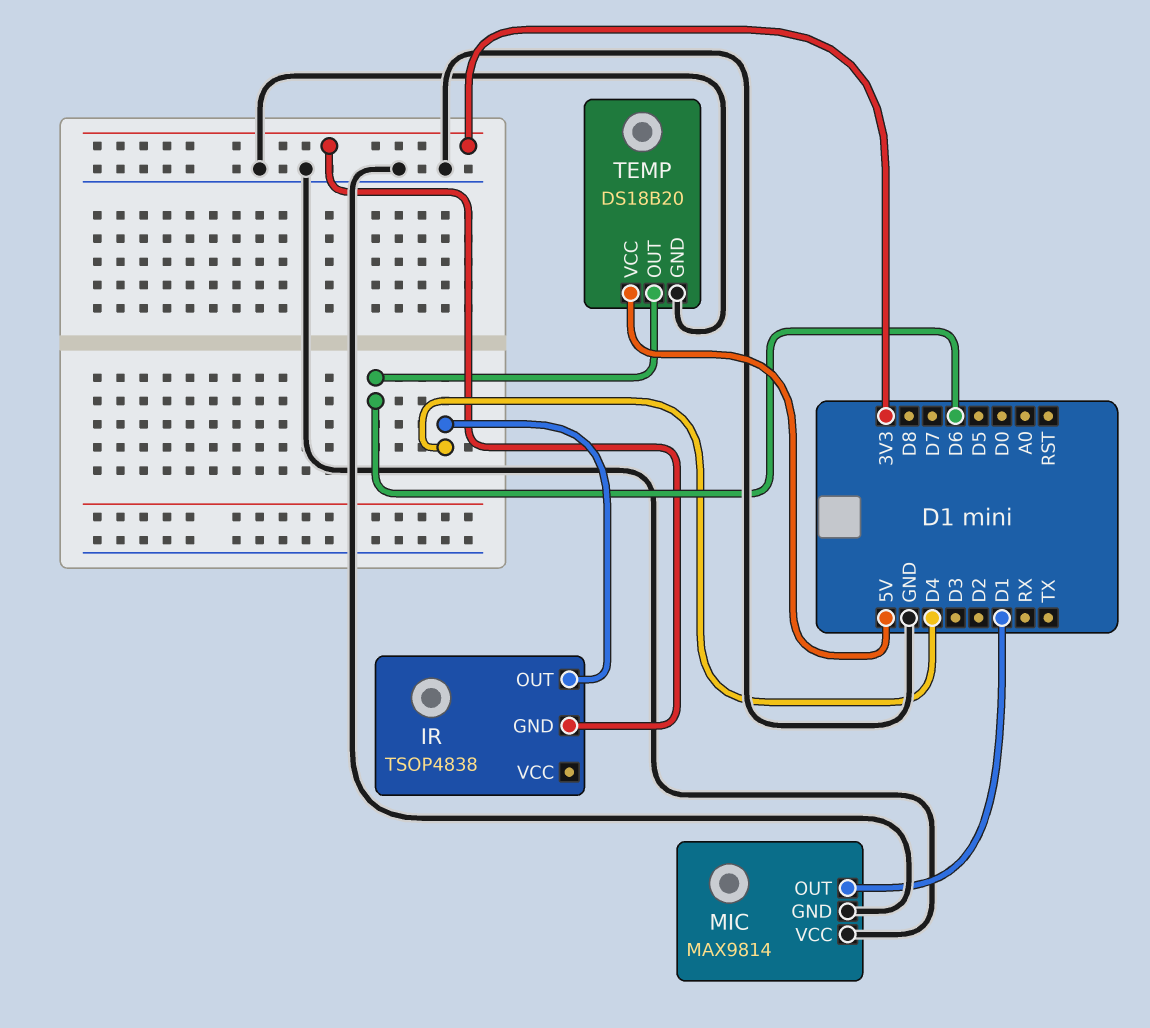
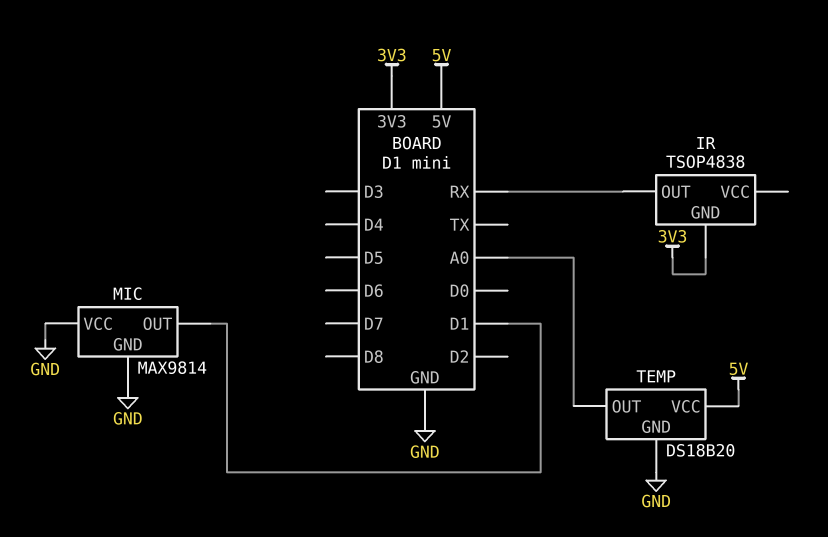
IR pin OUT: D4 -> RX
TEMP pin OUT: D6 -> A0

